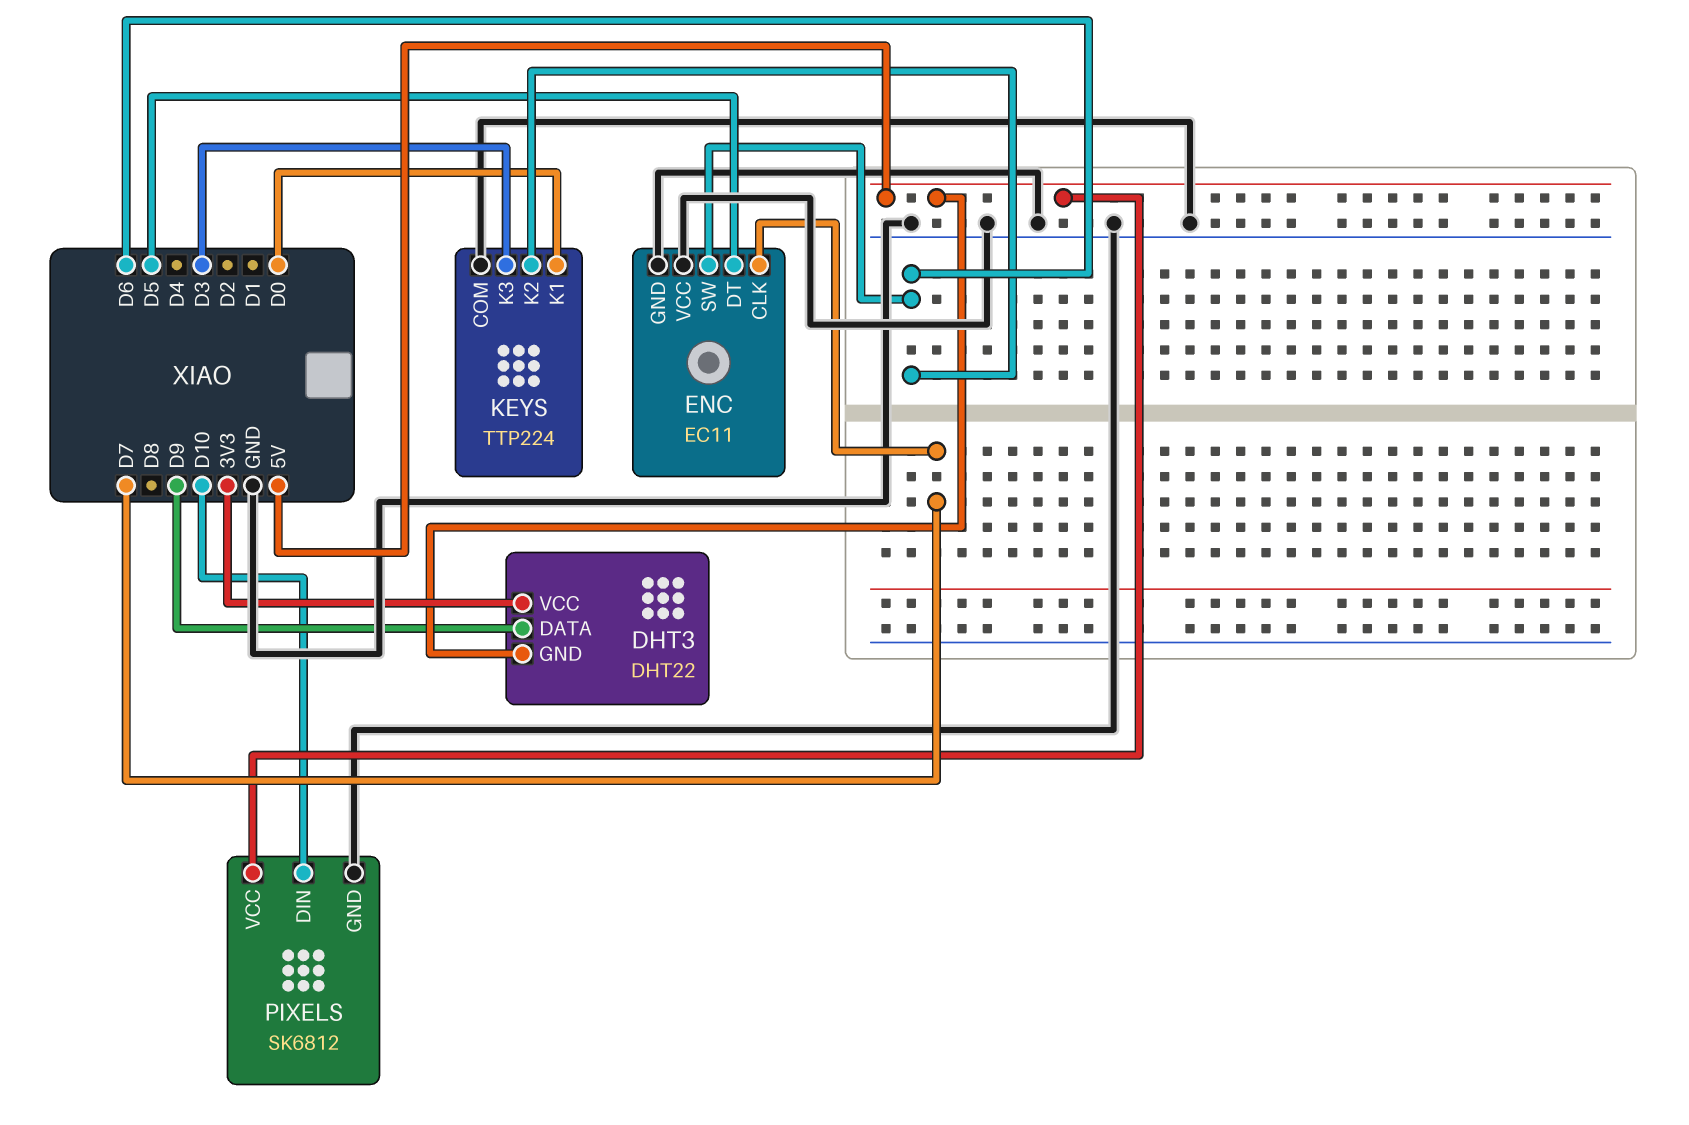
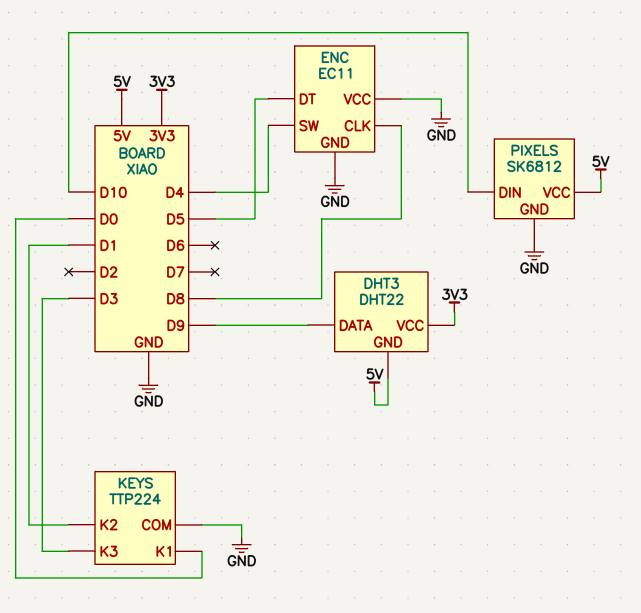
ENC pin CLK: D7 -> D8
ENC pin SW: D6 -> D4
KEYS pin K2: D6 -> D1

